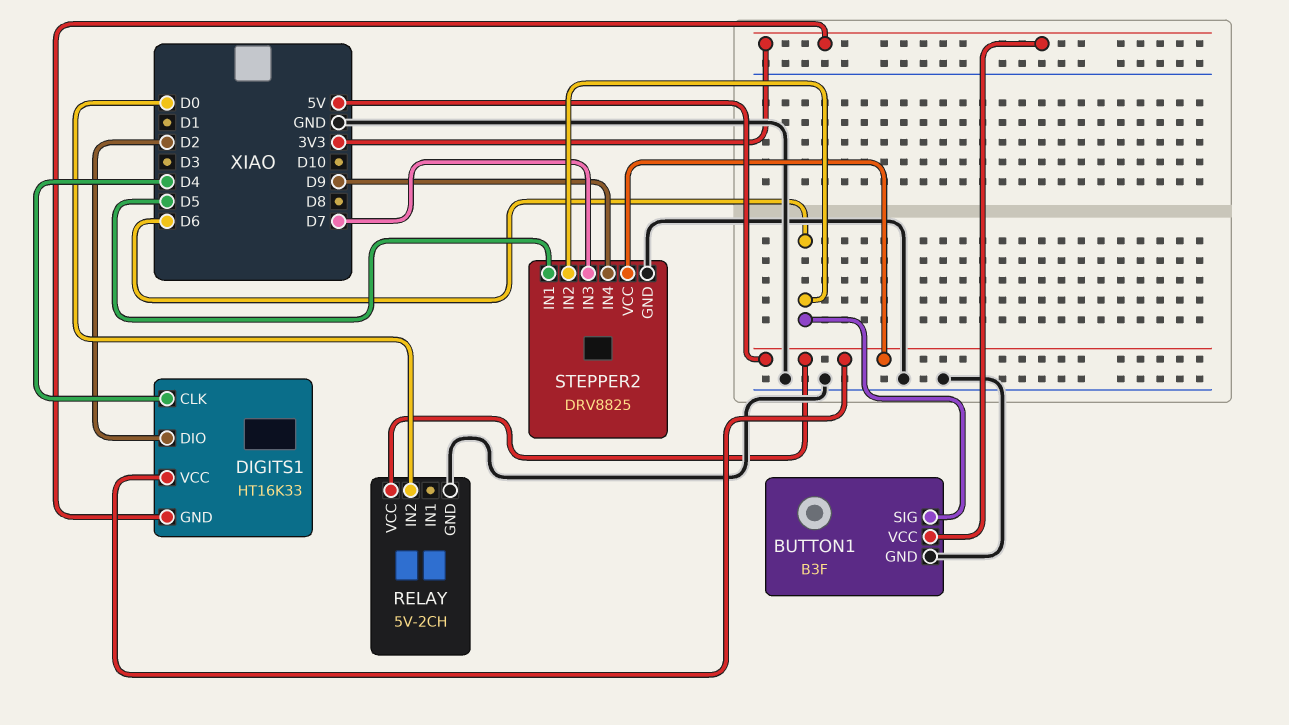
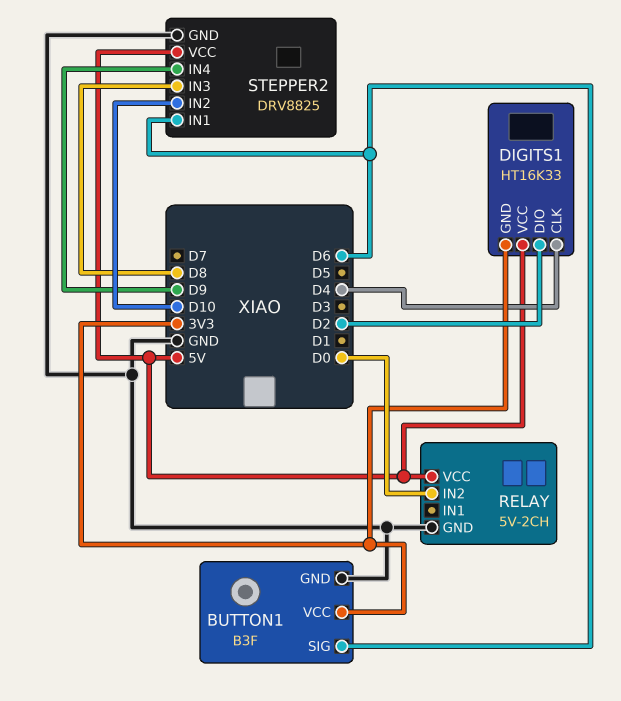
STEPPER2 pin IN1: D5 -> D6
STEPPER2 pin IN2: D6 -> D10
STEPPER2 pin IN3: D7 -> D8

